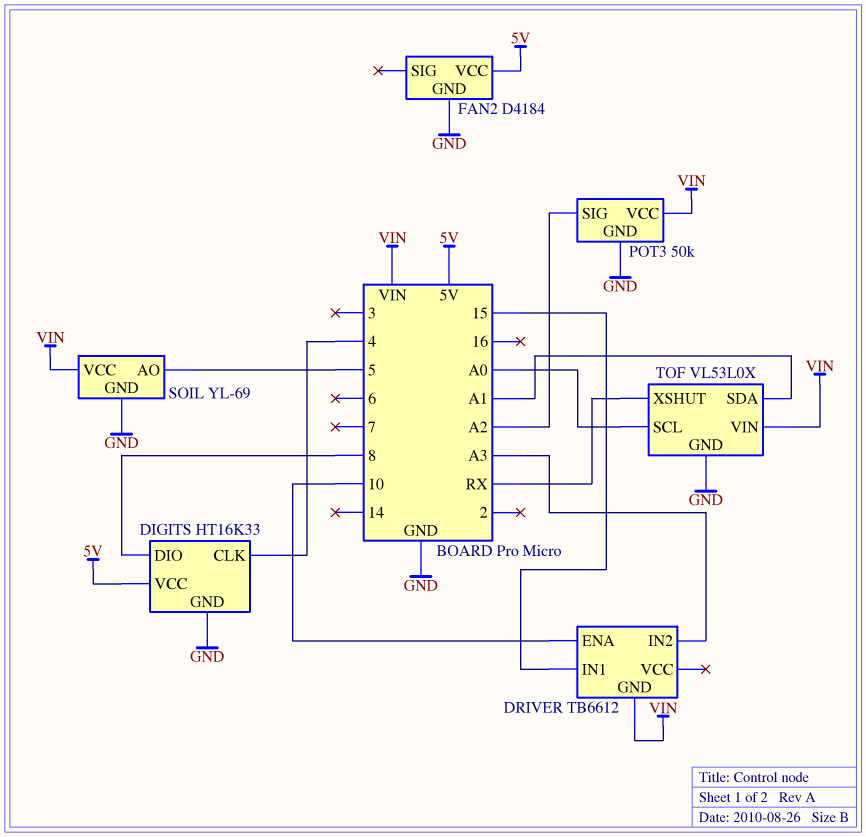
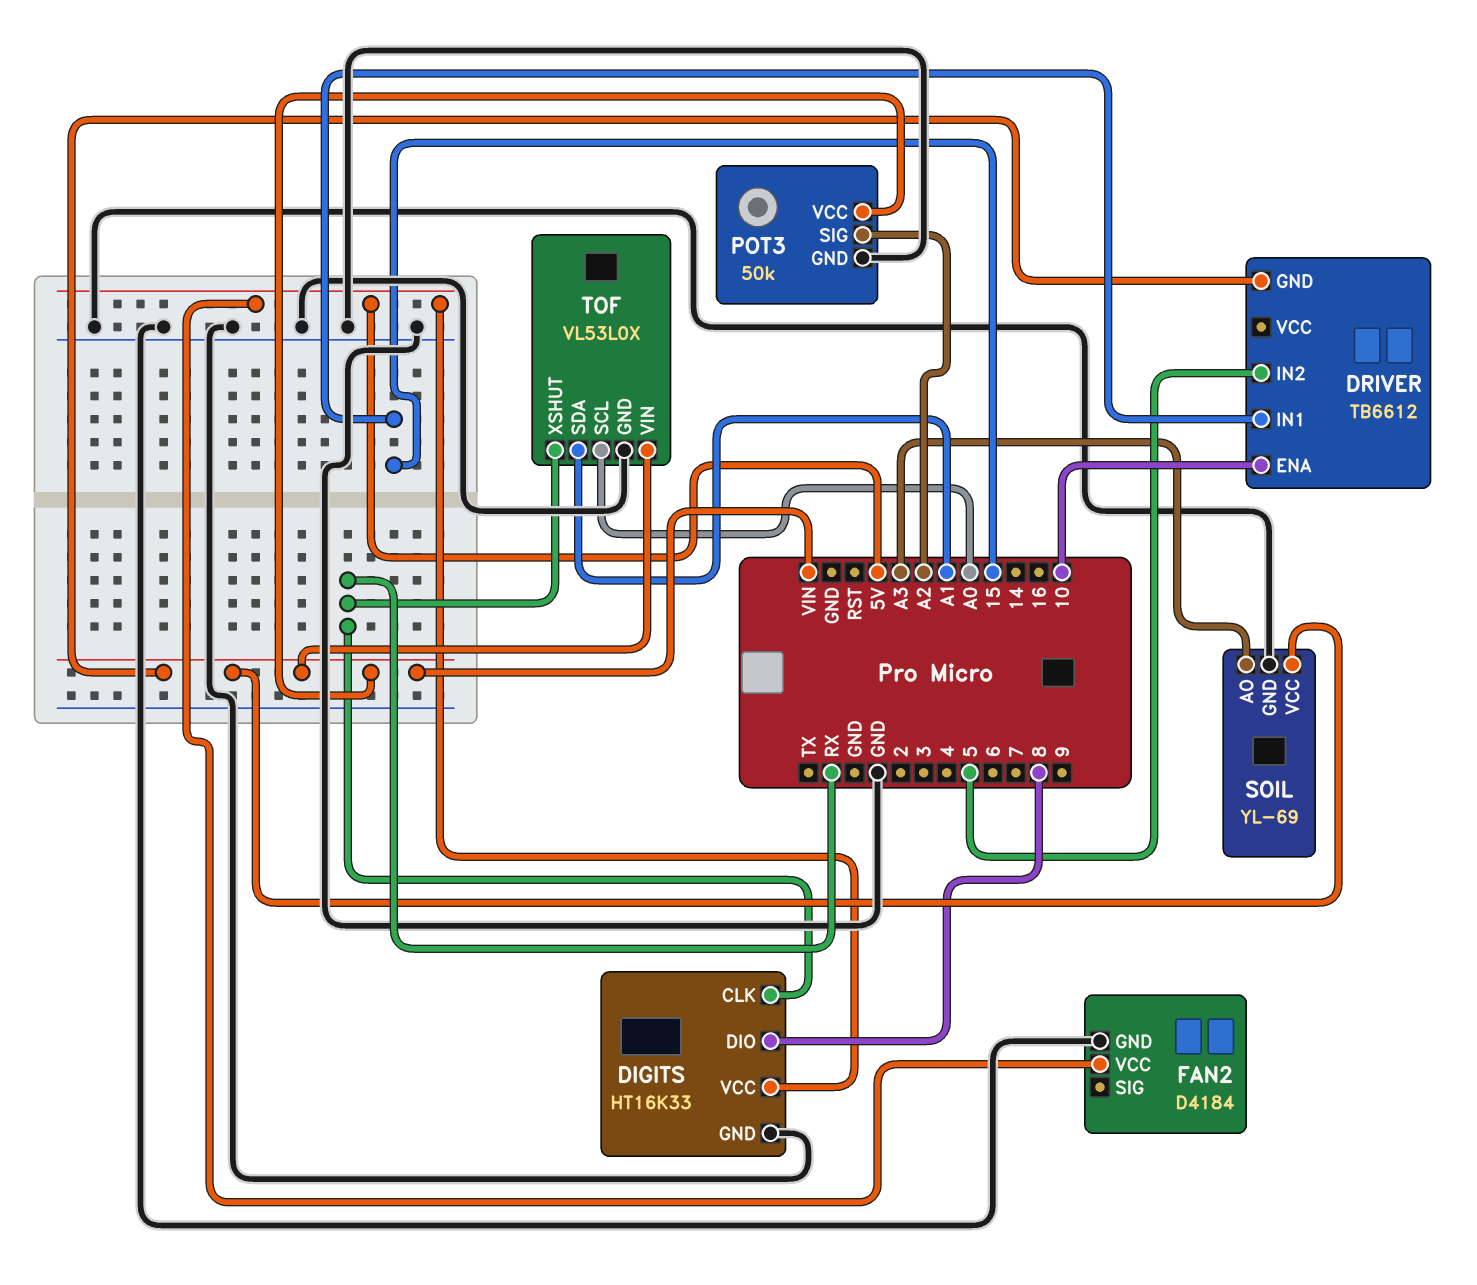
DIGITS pin CLK: 4 -> RX
DRIVER pin IN2: A3 -> 5
SOIL pin AO: 5 -> A3

